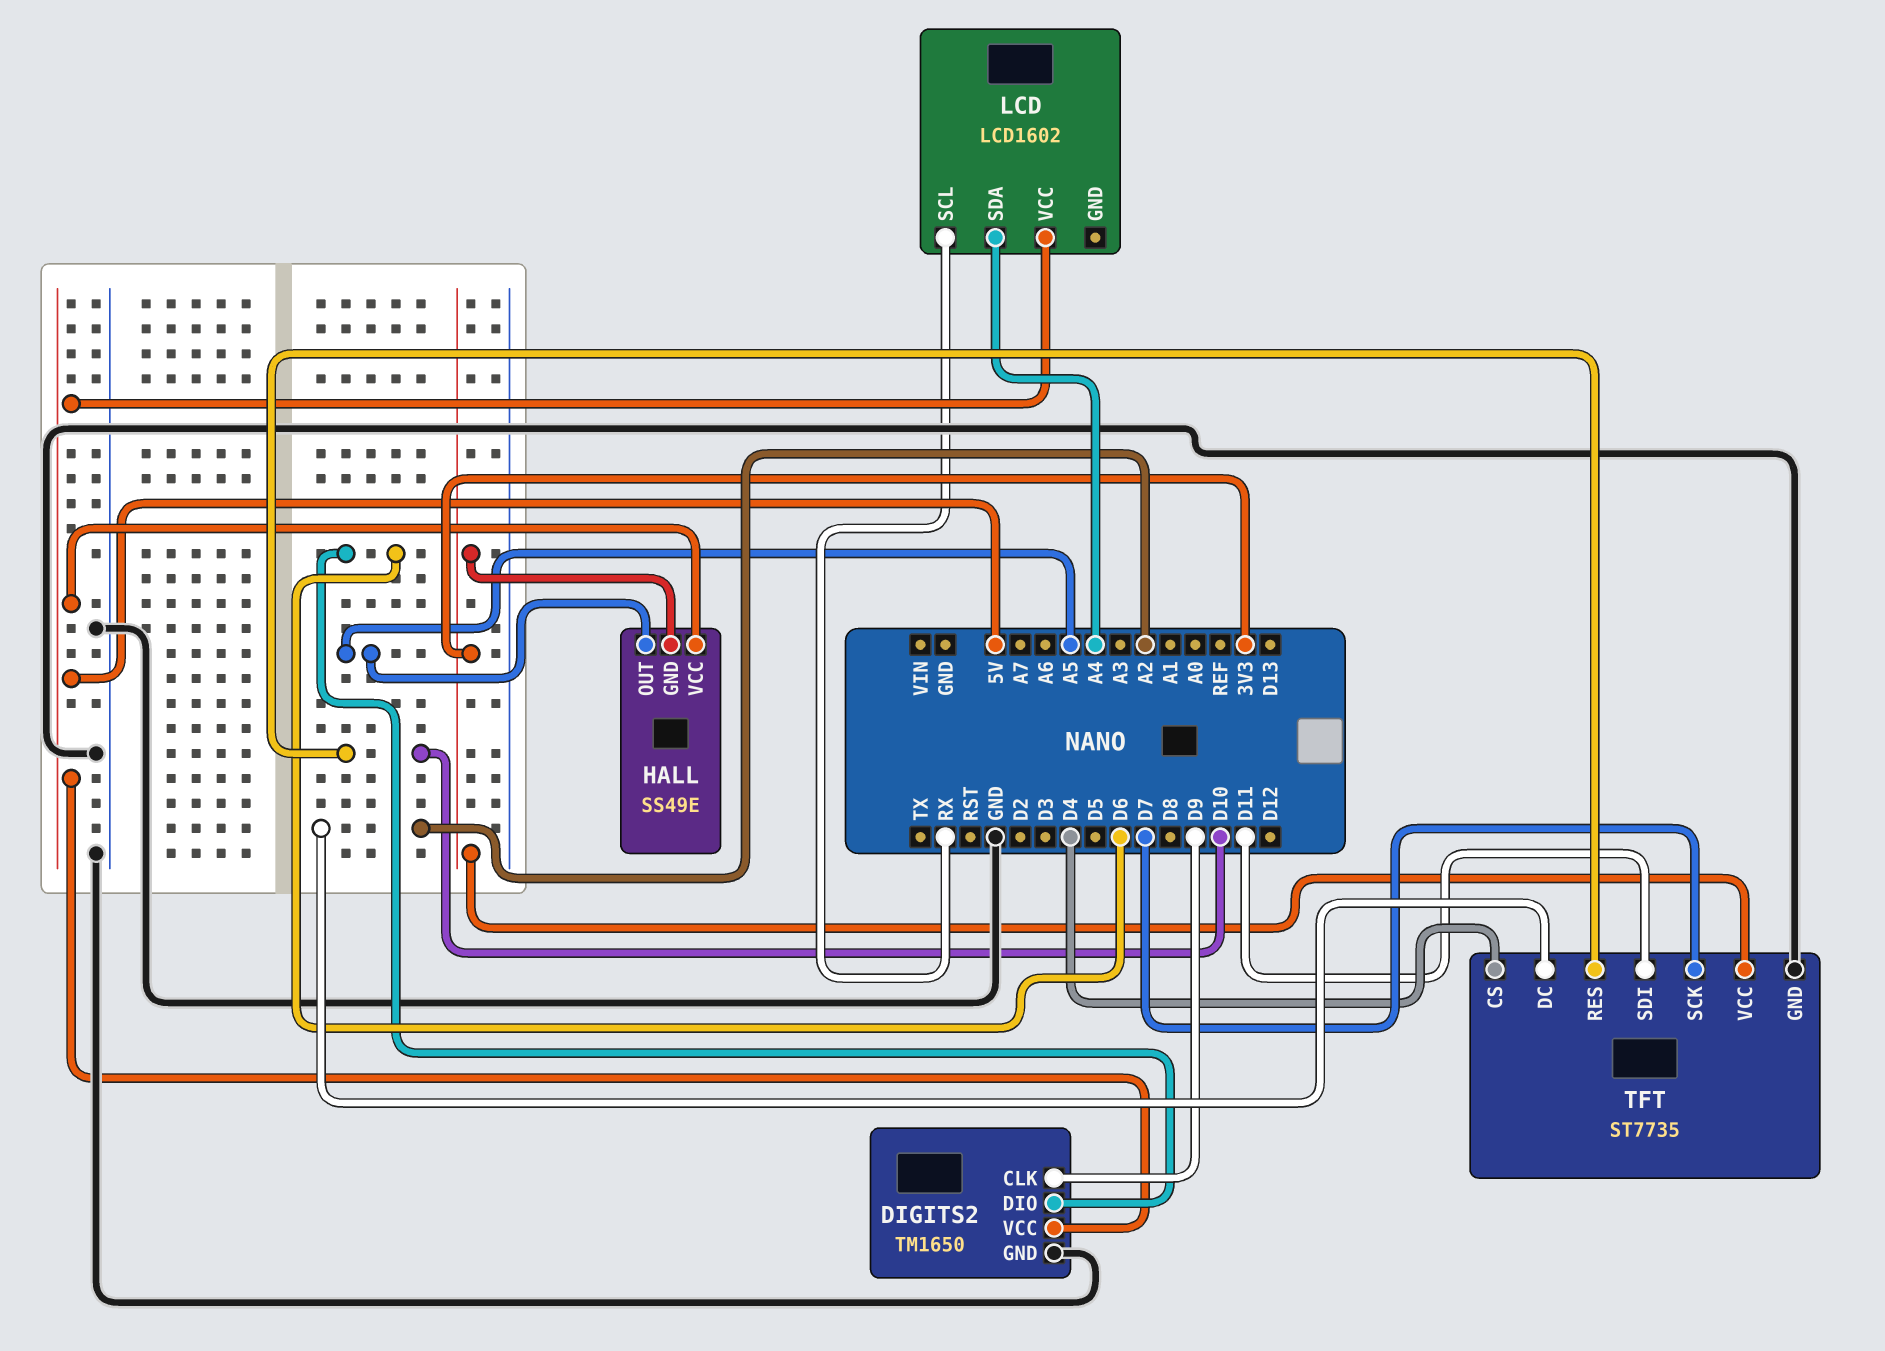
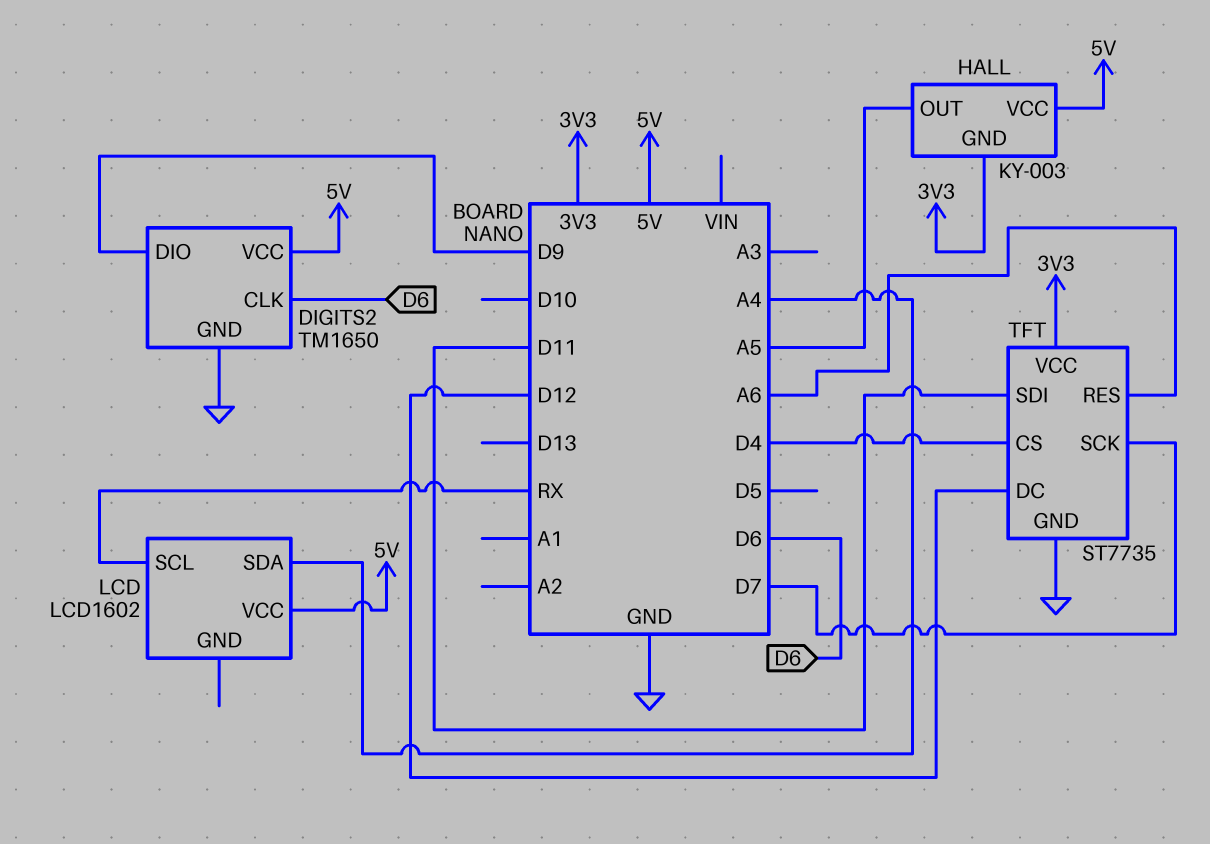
DIGITS2 pin CLK: D9 -> D6
DIGITS2 pin DIO: D6 -> D9
HALL: SS49E -> KY-003
TFT pin DC: A2 -> D12
TFT pin RES: D10 -> A6

